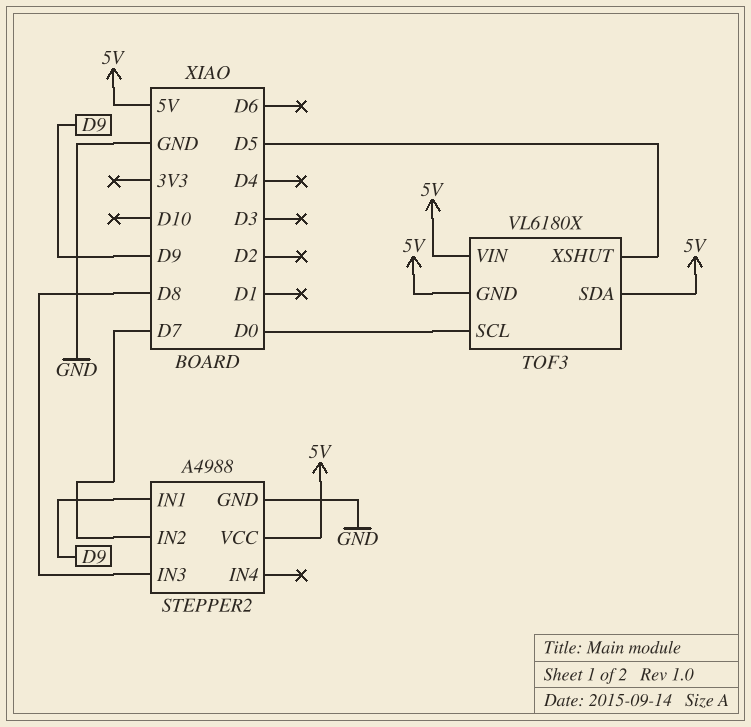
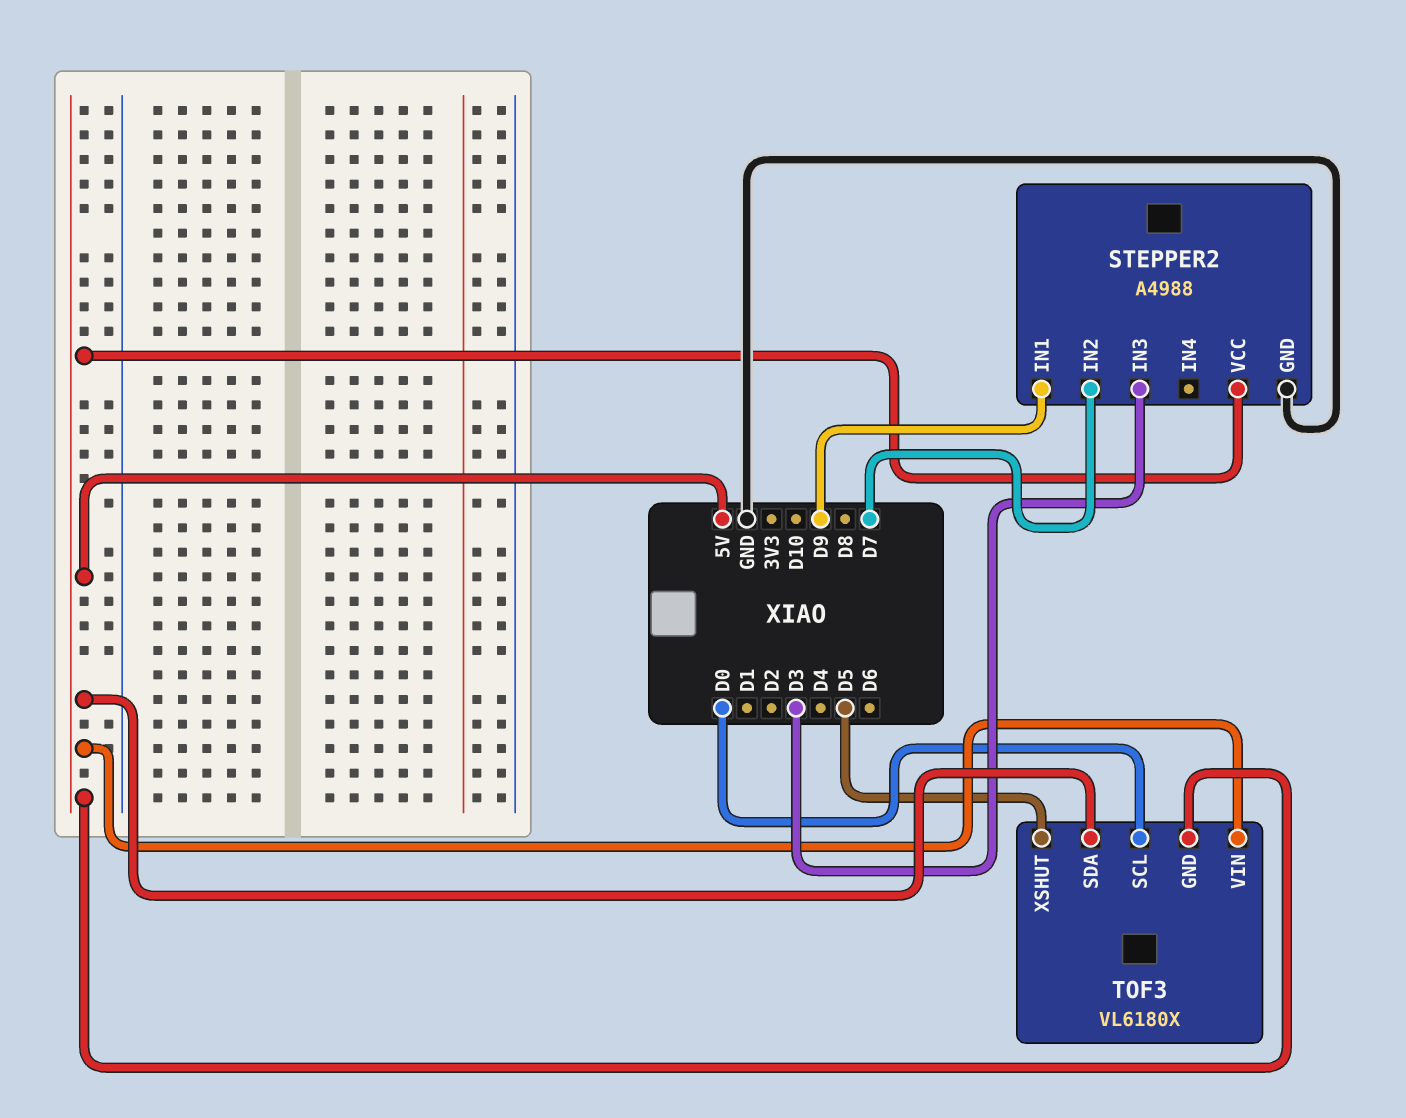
STEPPER2 pin IN3: D8 -> D3

